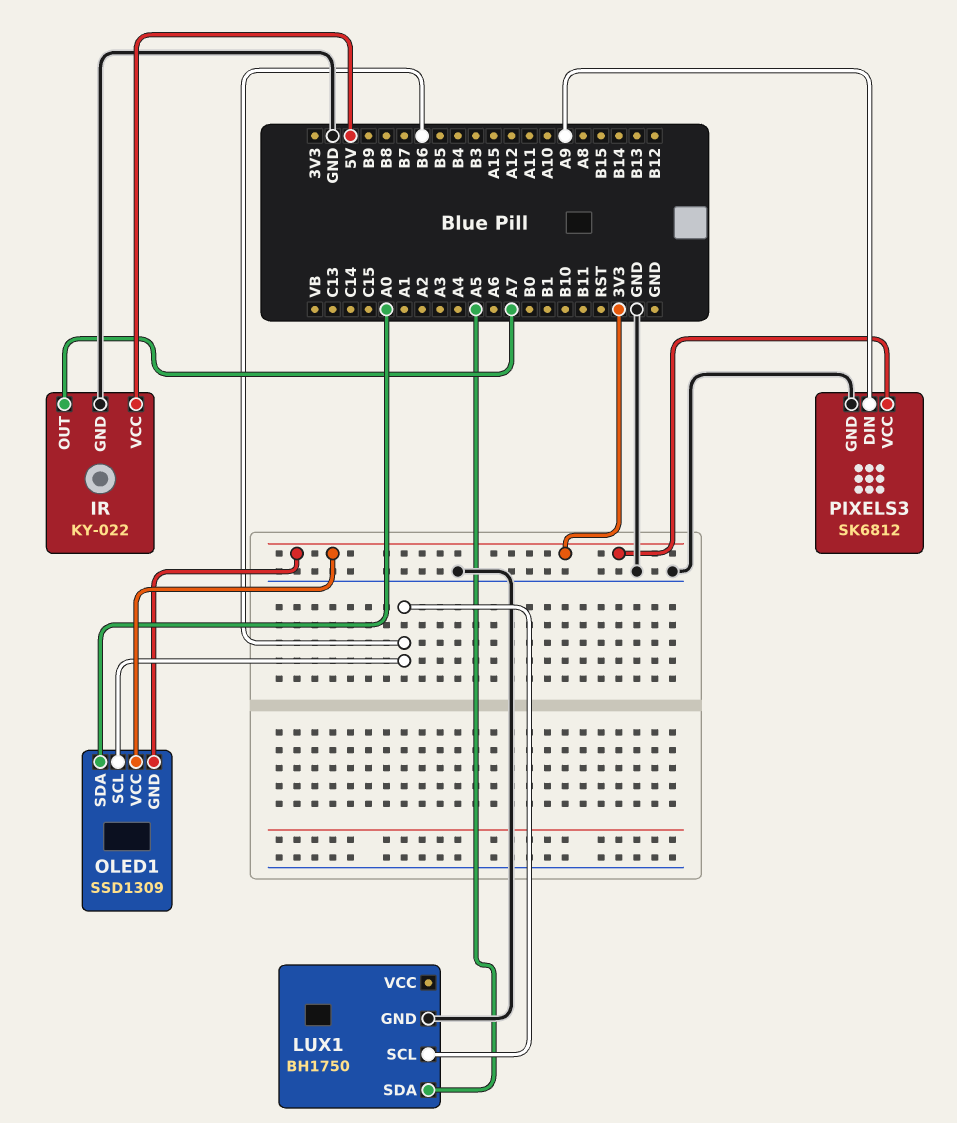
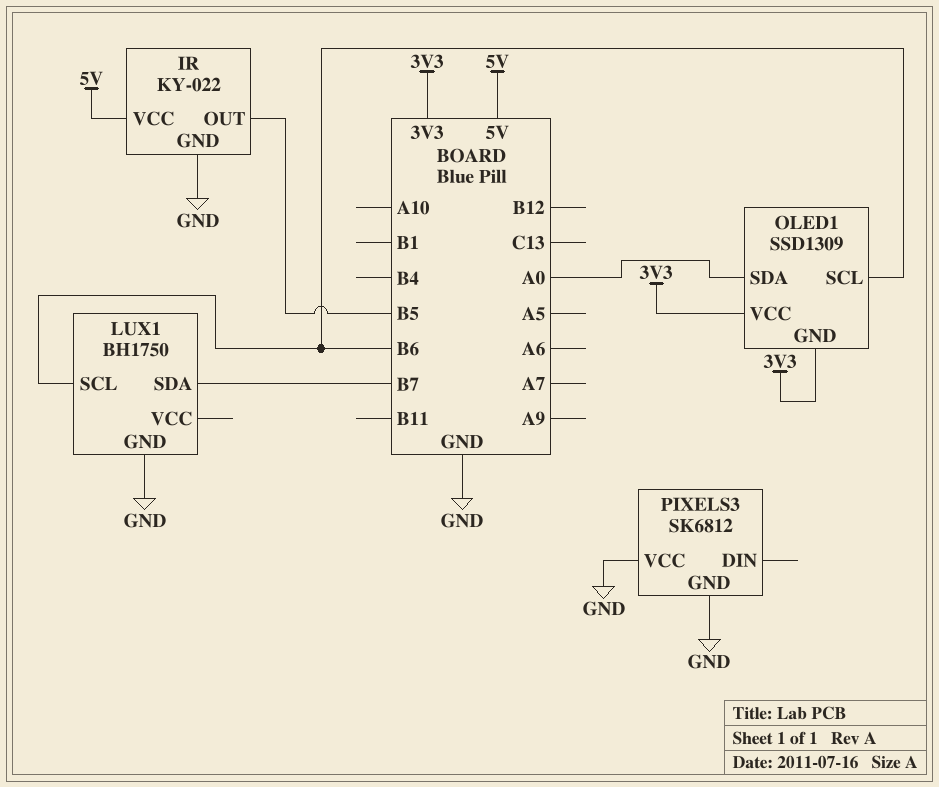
IR pin OUT: A7 -> B5
LUX1 pin SDA: A5 -> B7
PIXELS3 pin DIN: A9 -> none
PIXELS3 pin VCC: 3V3 -> GND

